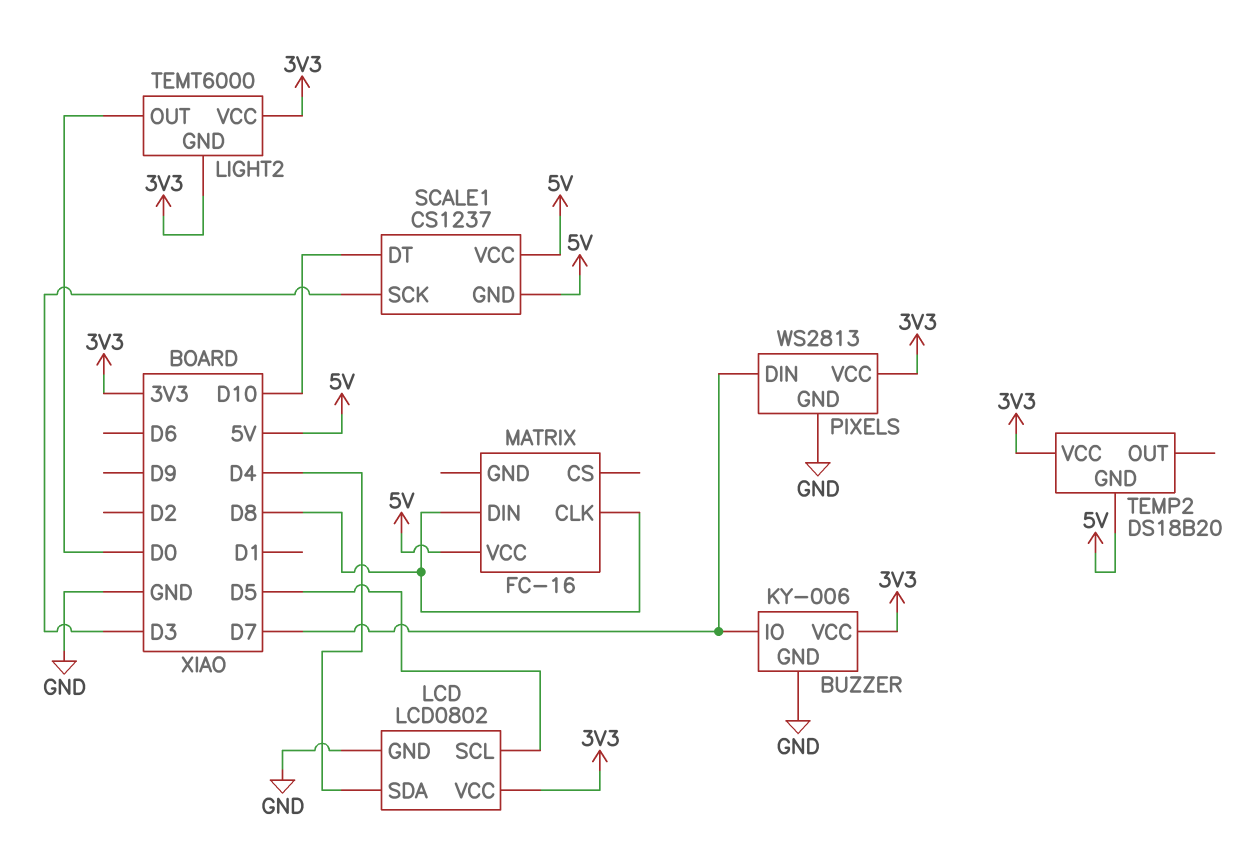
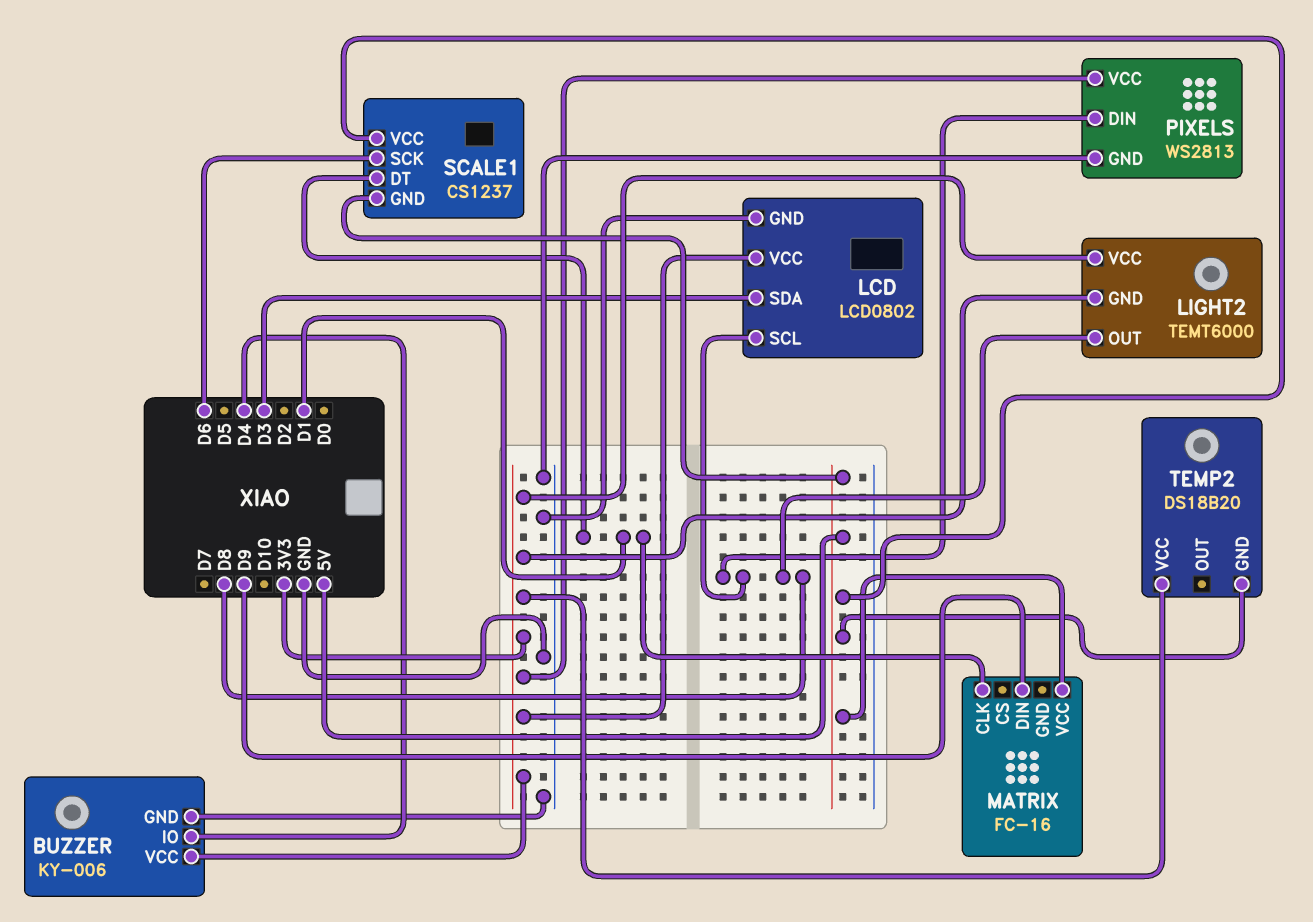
BUZZER pin IO: D7 -> D4
LCD pin SCL: D5 -> D8
LCD pin SDA: D4 -> D3
LIGHT2 pin OUT: D0 -> D8
MATRIX pin CLK: D8 -> D1
MATRIX pin DIN: D8 -> D9
PIXELS pin DIN: D7 -> D8
SCALE1 pin DT: D10 -> D1
SCALE1 pin SCK: D3 -> D6

